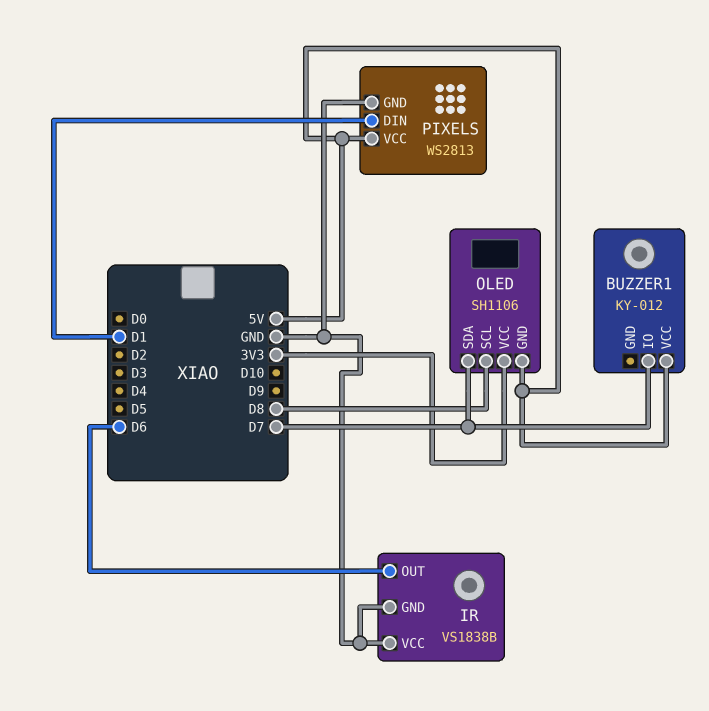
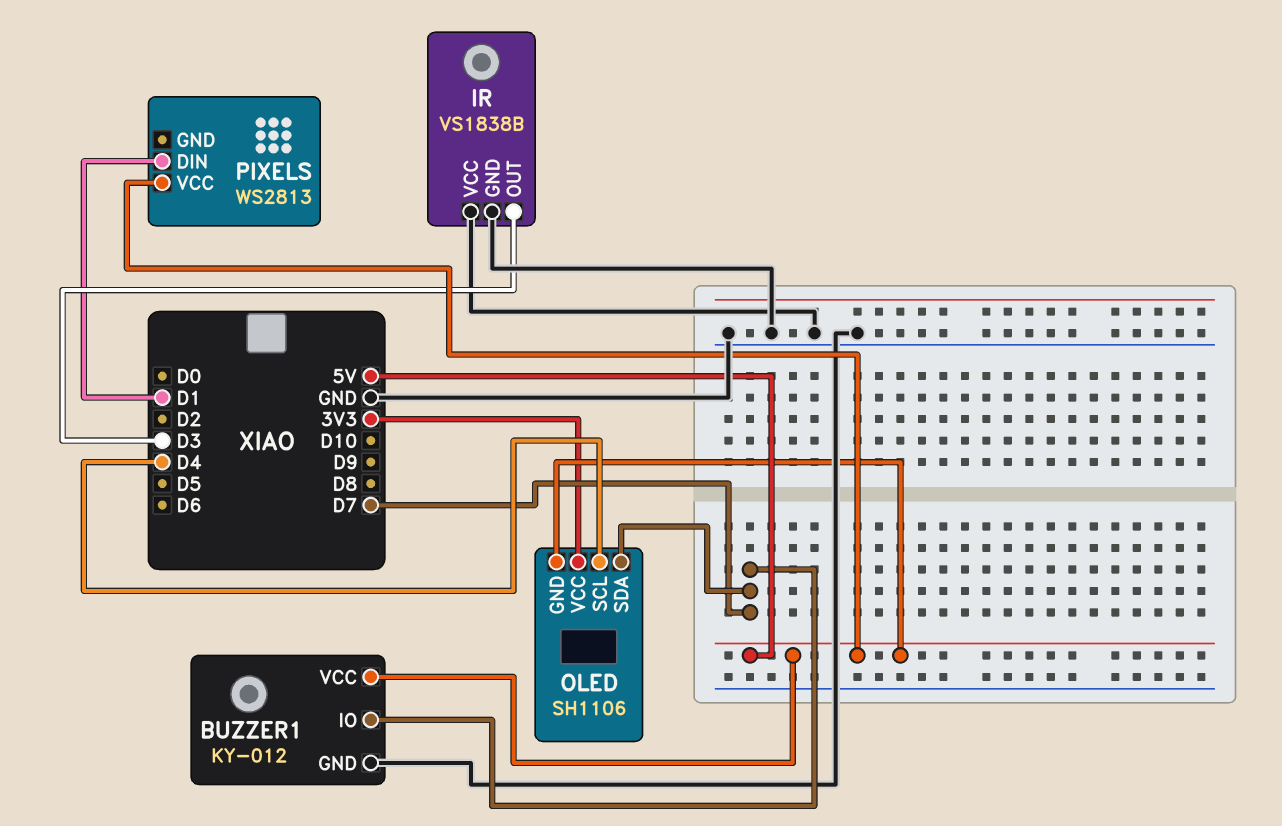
BUZZER1 pin GND: none -> GND
IR pin OUT: D6 -> D3
OLED pin SCL: D8 -> D4
PIXELS pin GND: GND -> none

